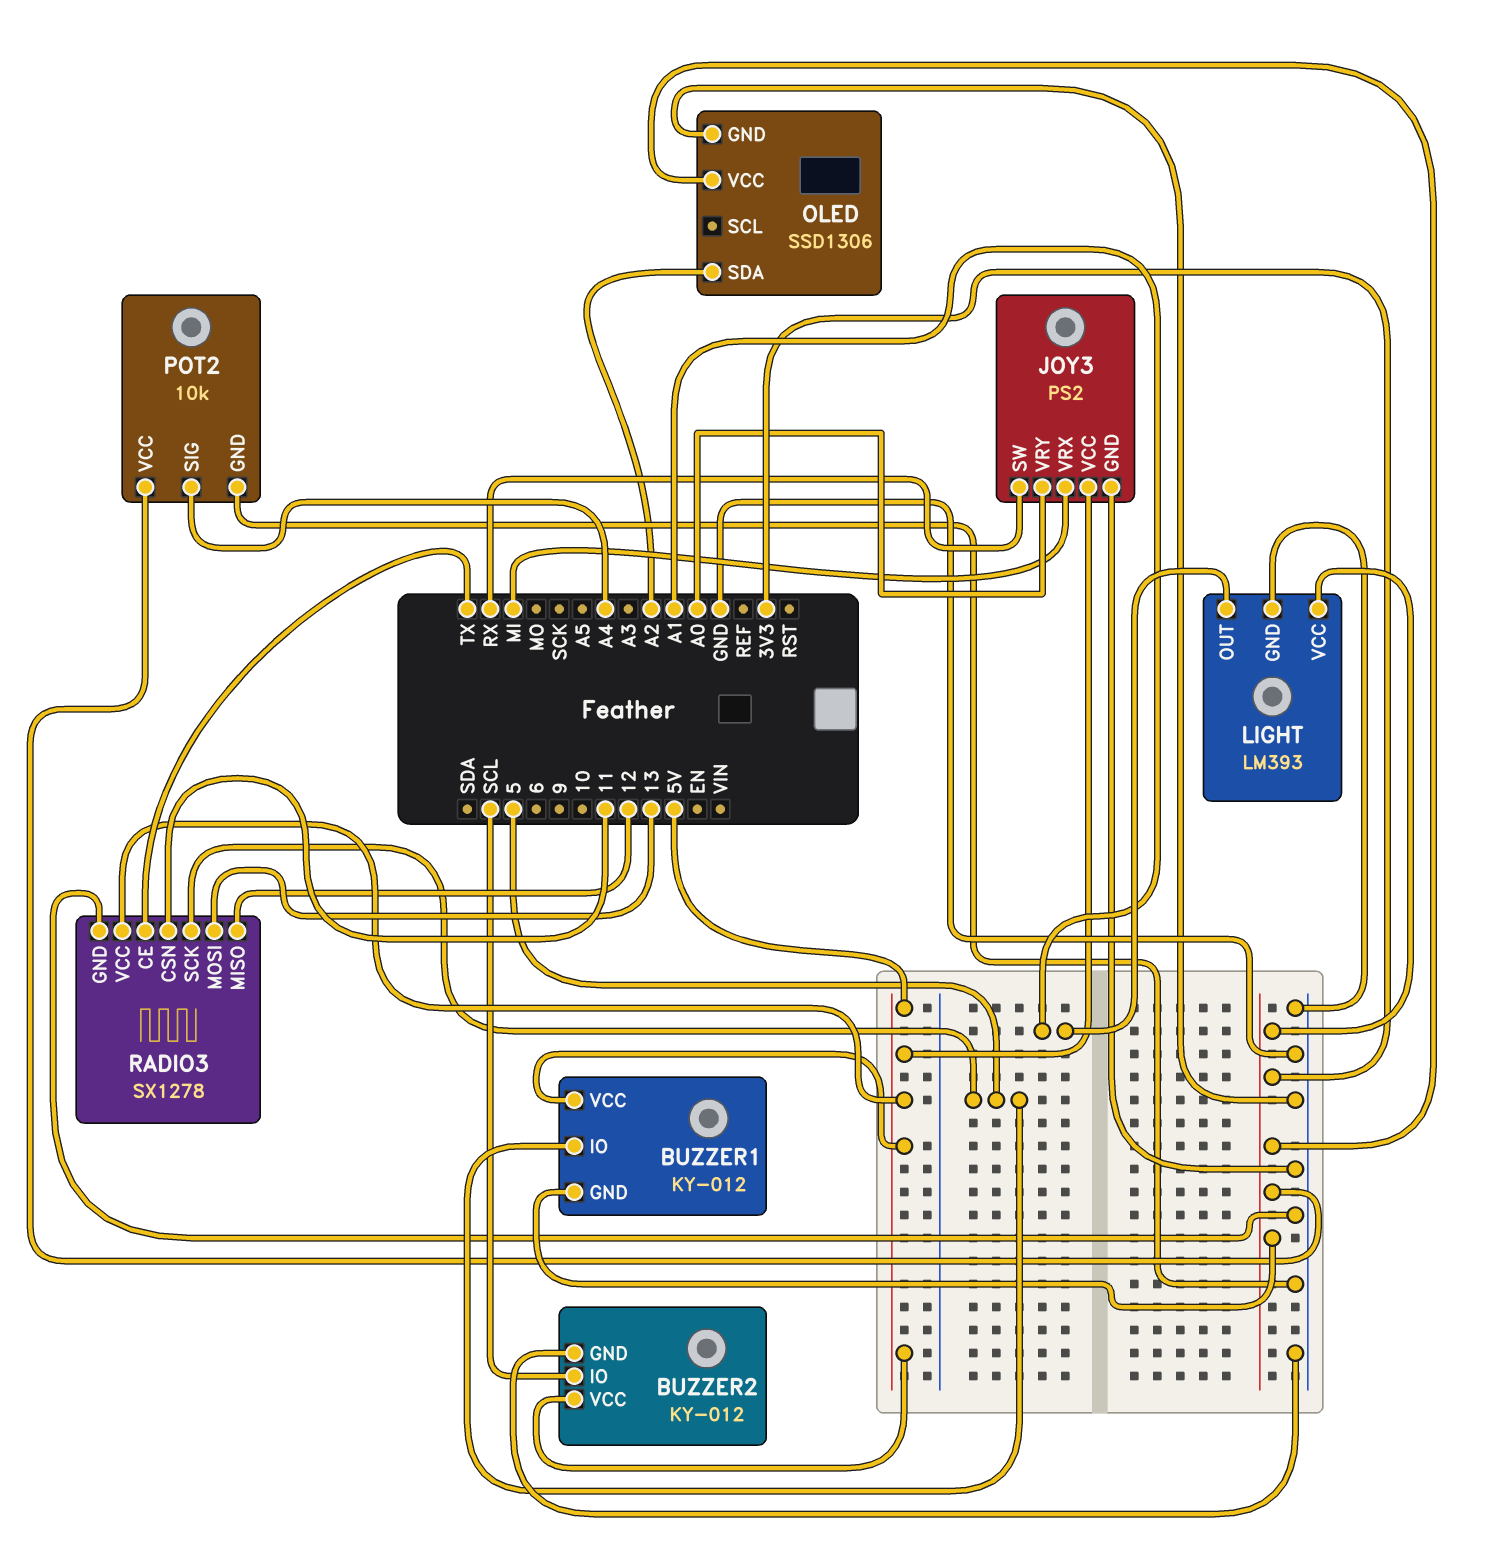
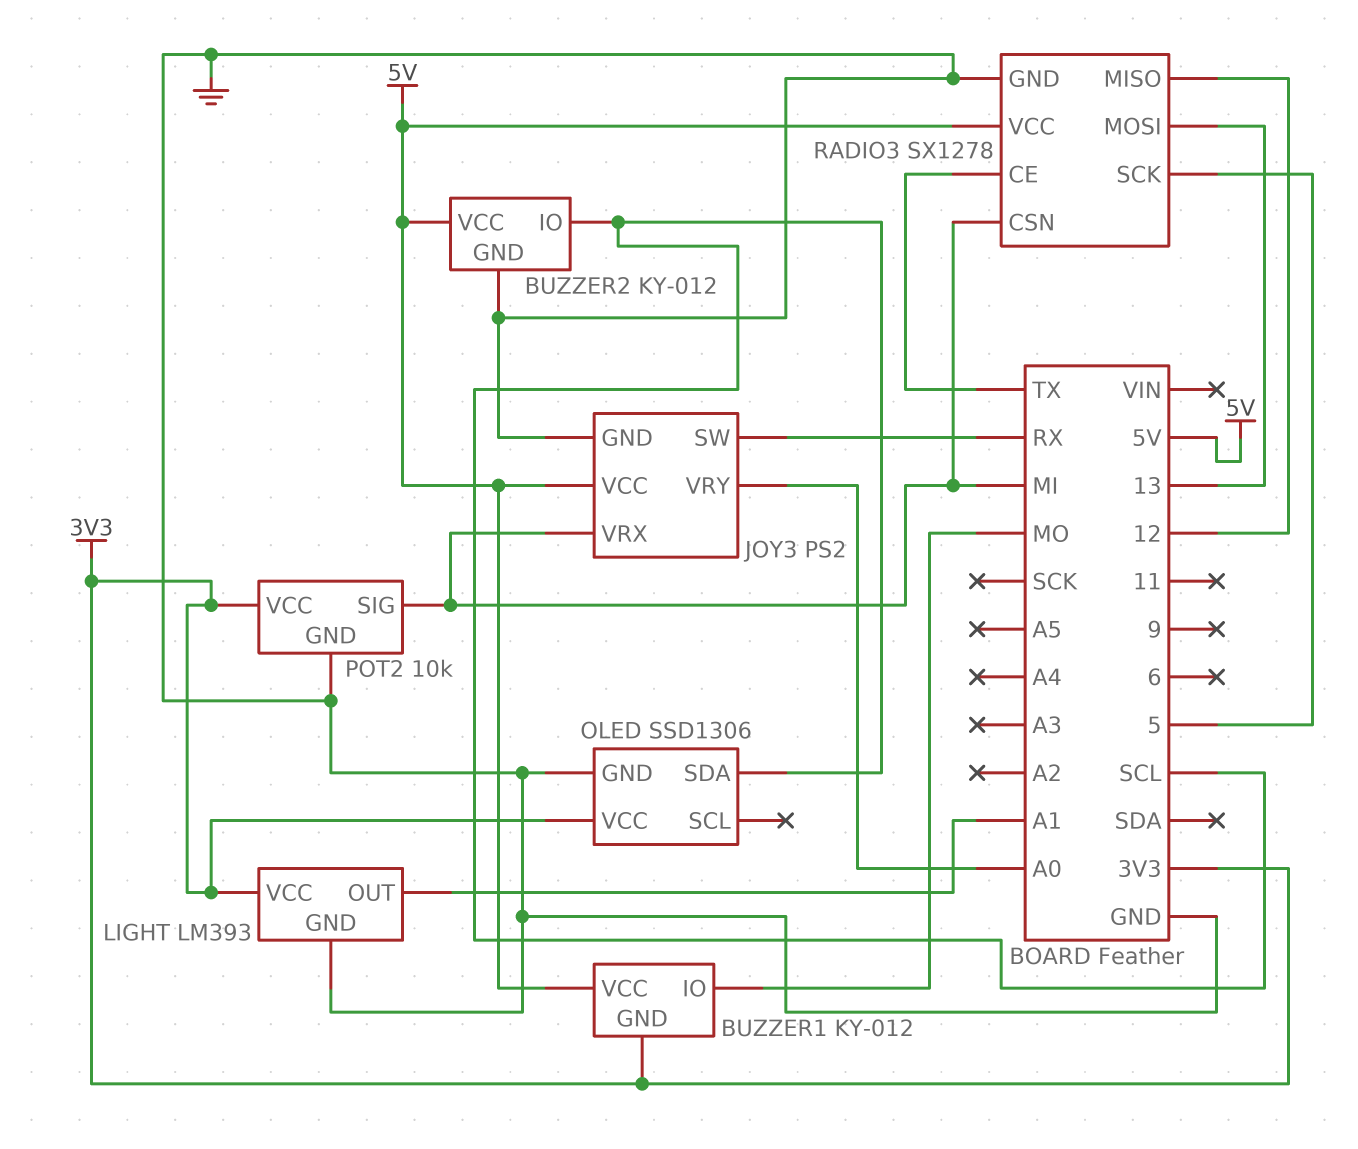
BUZZER1 pin IO: 5 -> MO
OLED pin SDA: A2 -> SCL
POT2 pin SIG: A4 -> MI
RADIO3 pin CSN: 11 -> MI

